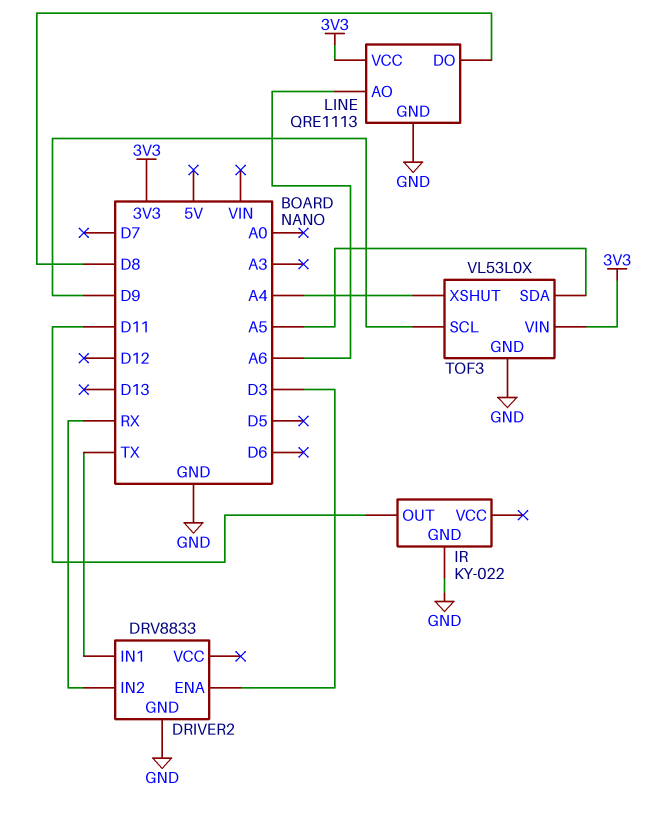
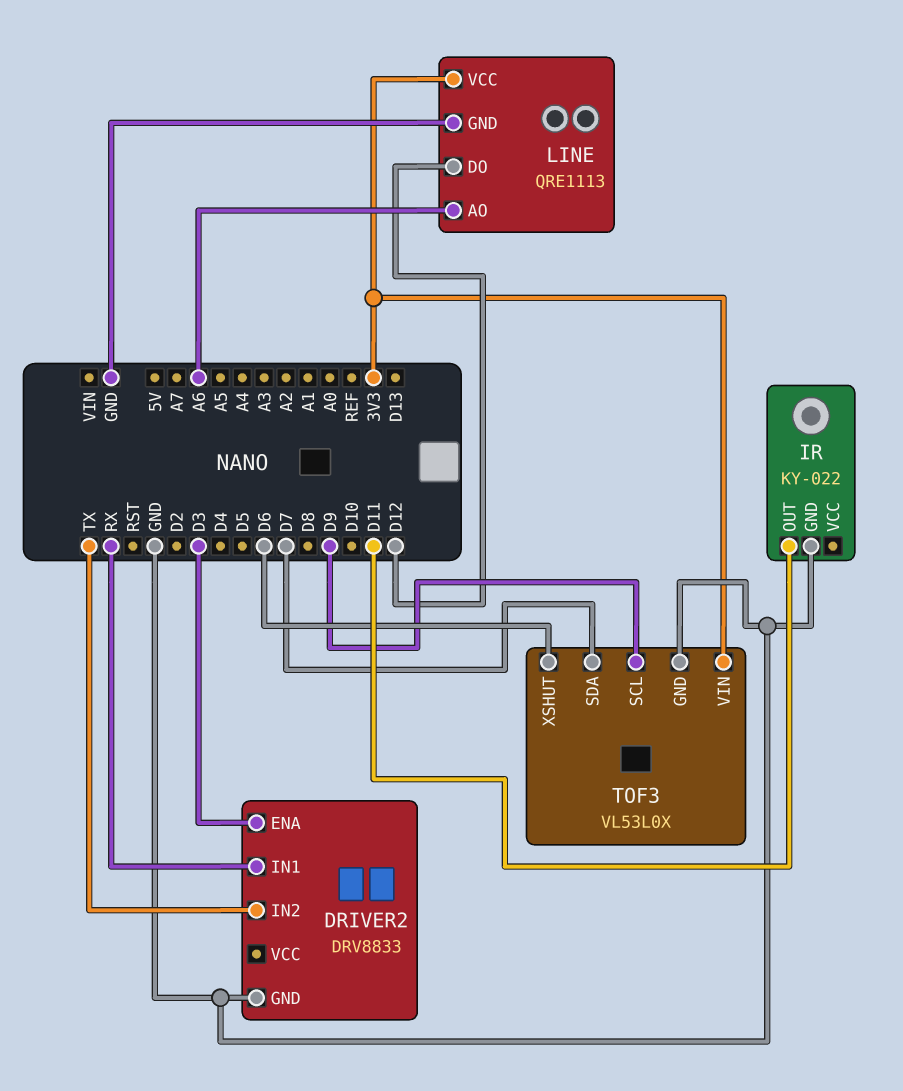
DRIVER2 pin IN1: TX -> RX
DRIVER2 pin IN2: RX -> TX
LINE pin DO: D8 -> D12
TOF3 pin SDA: A5 -> D7
TOF3 pin XSHUT: A4 -> D6

